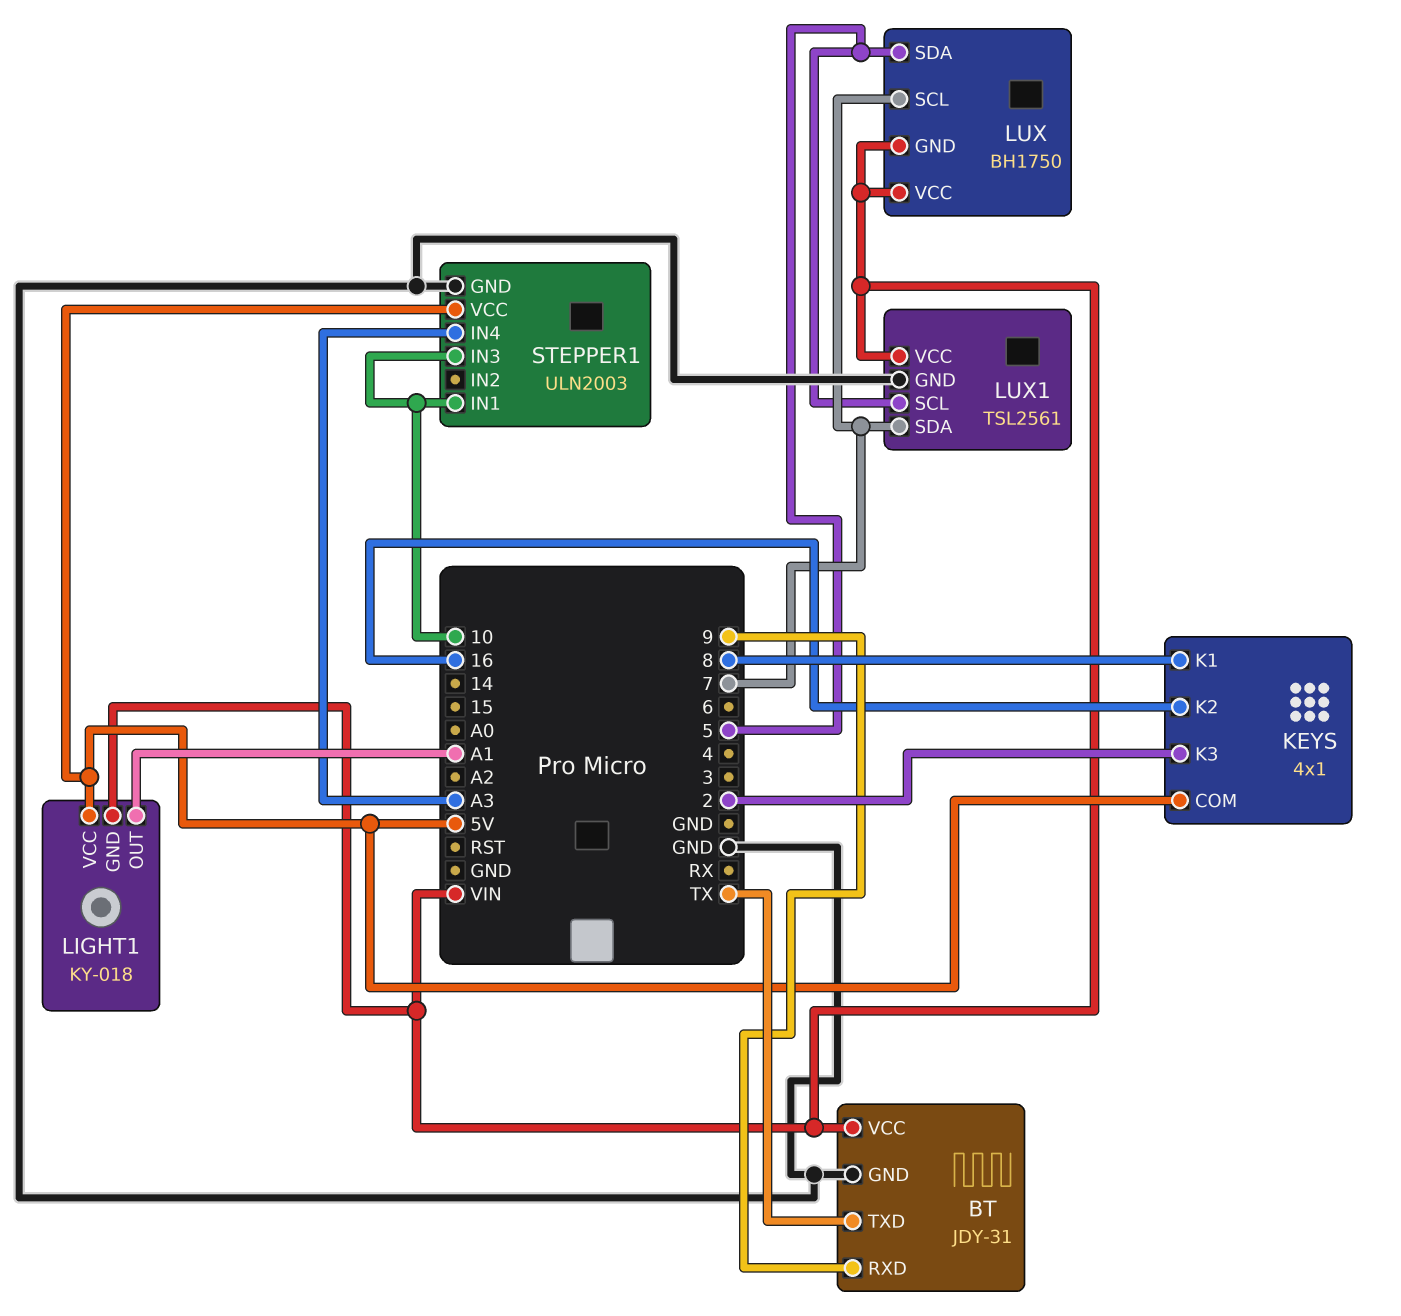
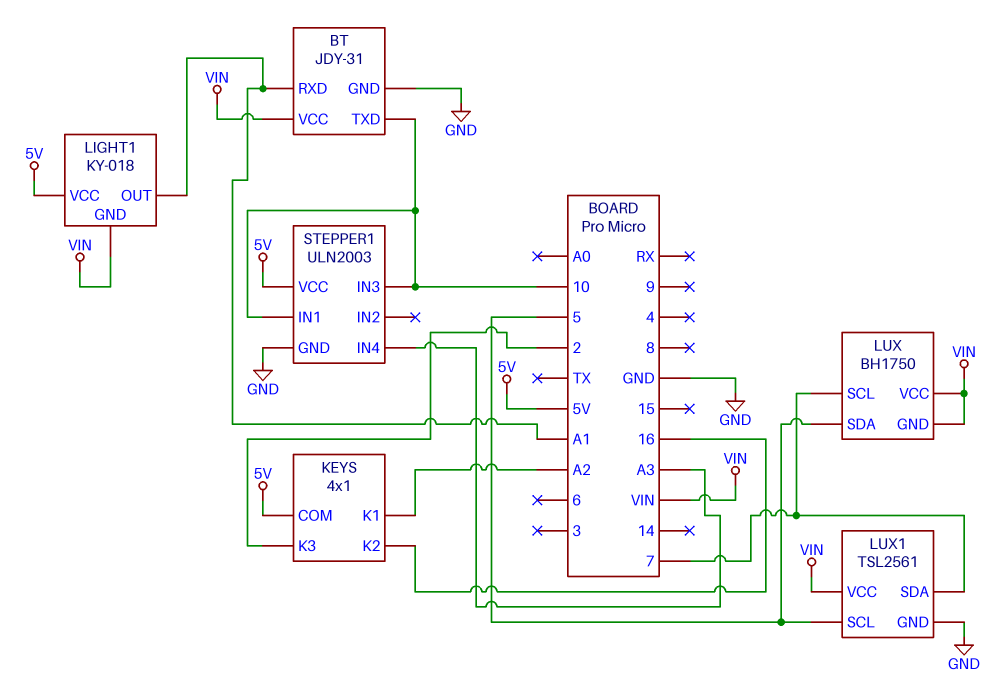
BT pin RXD: 9 -> A1
BT pin TXD: TX -> 10
KEYS pin K1: 8 -> A2

